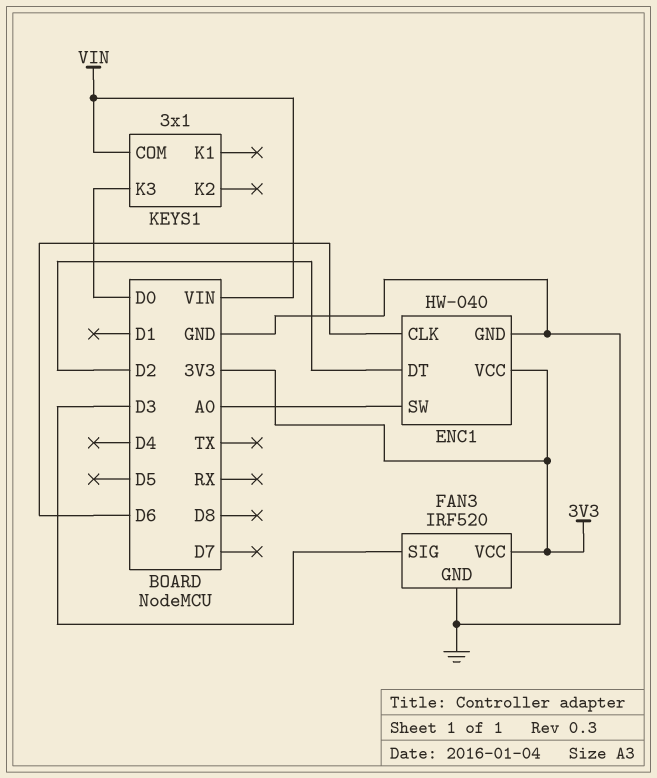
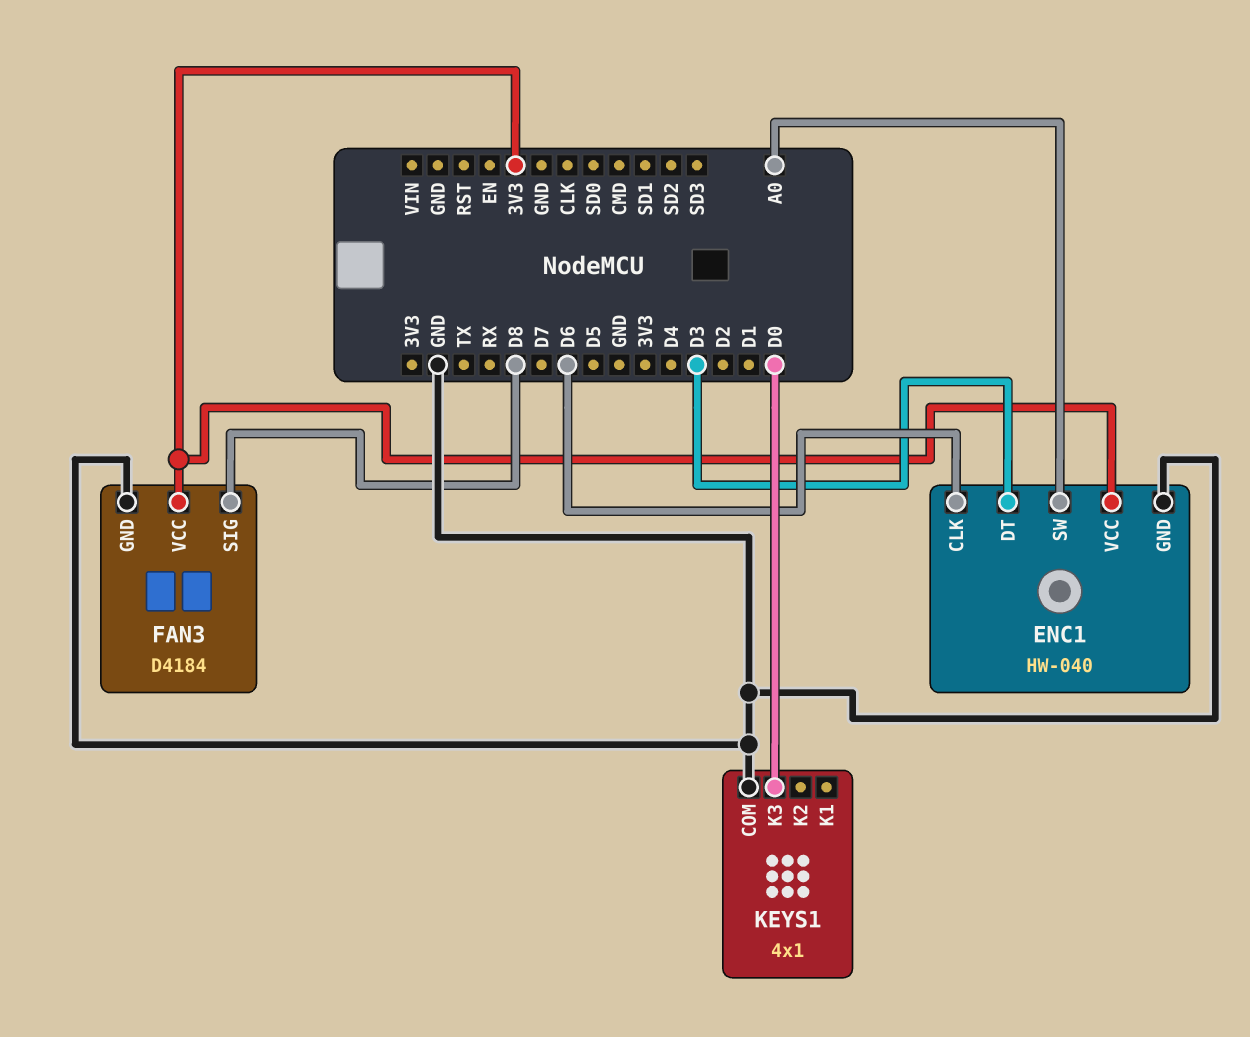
ENC1 pin DT: D2 -> D3
FAN3: IRF520 -> D4184
FAN3 pin SIG: D3 -> D8
KEYS1: 3x1 -> 4x1
KEYS1 pin COM: VIN -> GND

